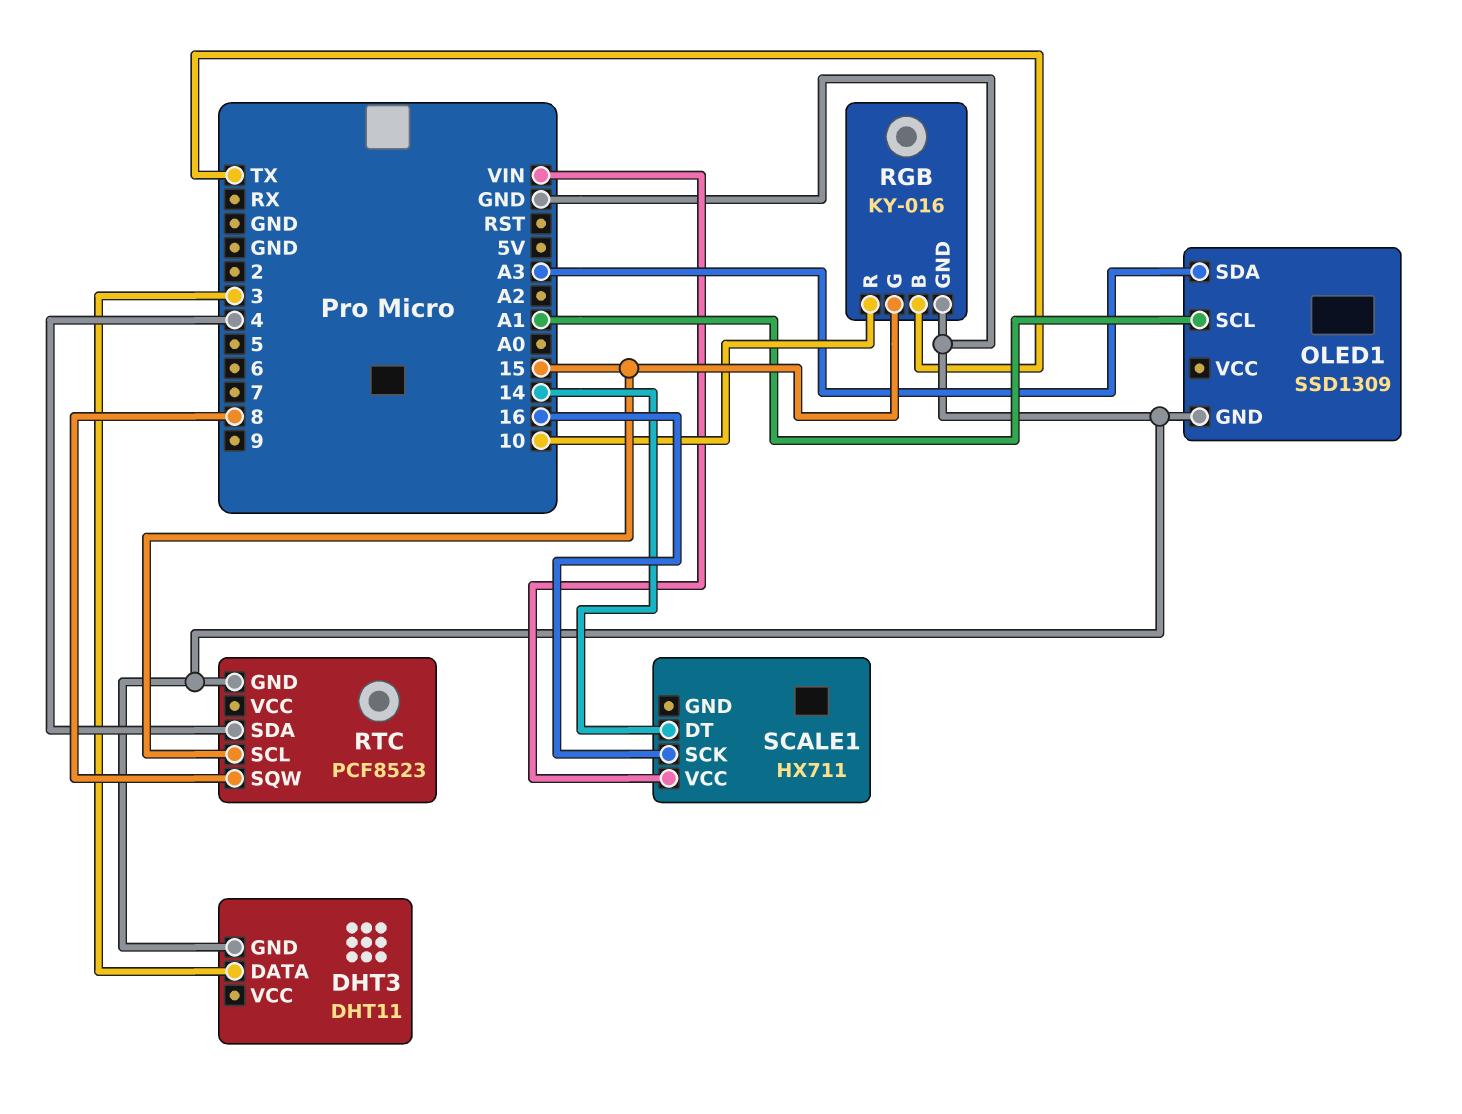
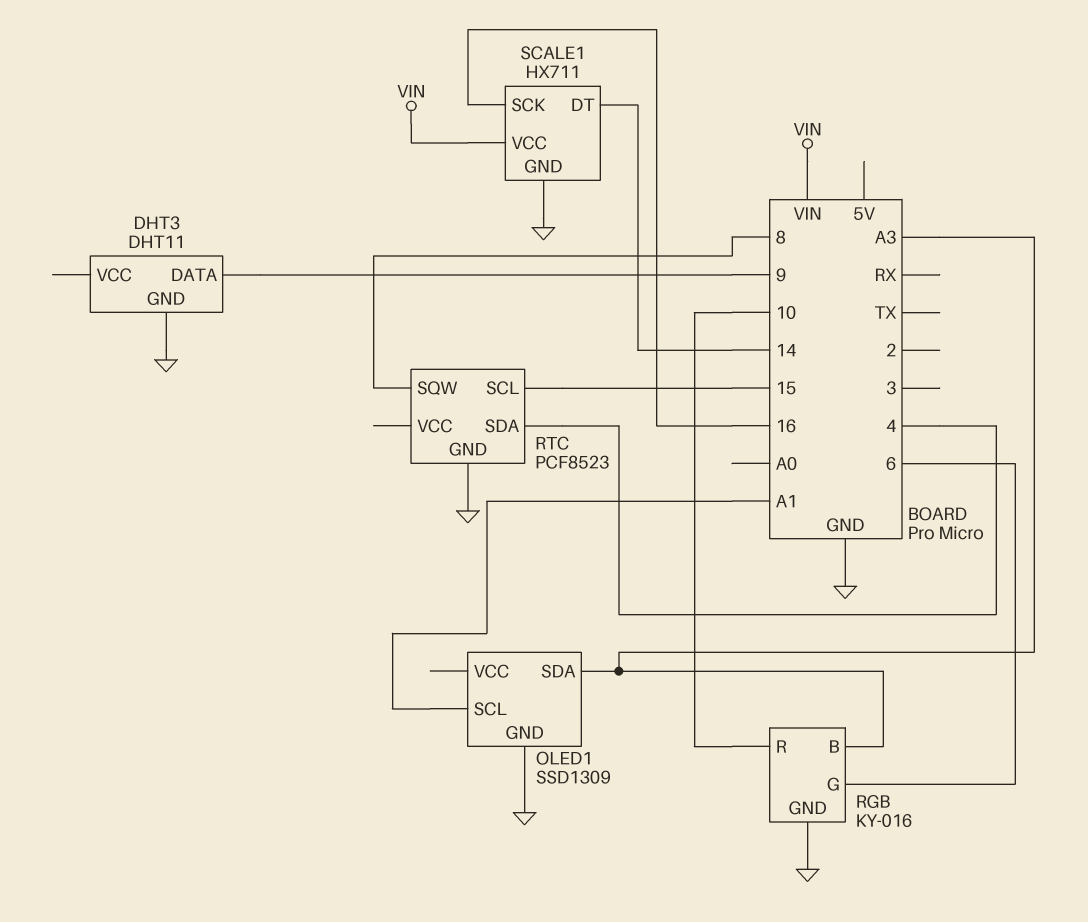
DHT3 pin DATA: 3 -> 9
RGB pin B: TX -> A3
RGB pin G: 15 -> 6
SCALE1 pin GND: none -> GND

